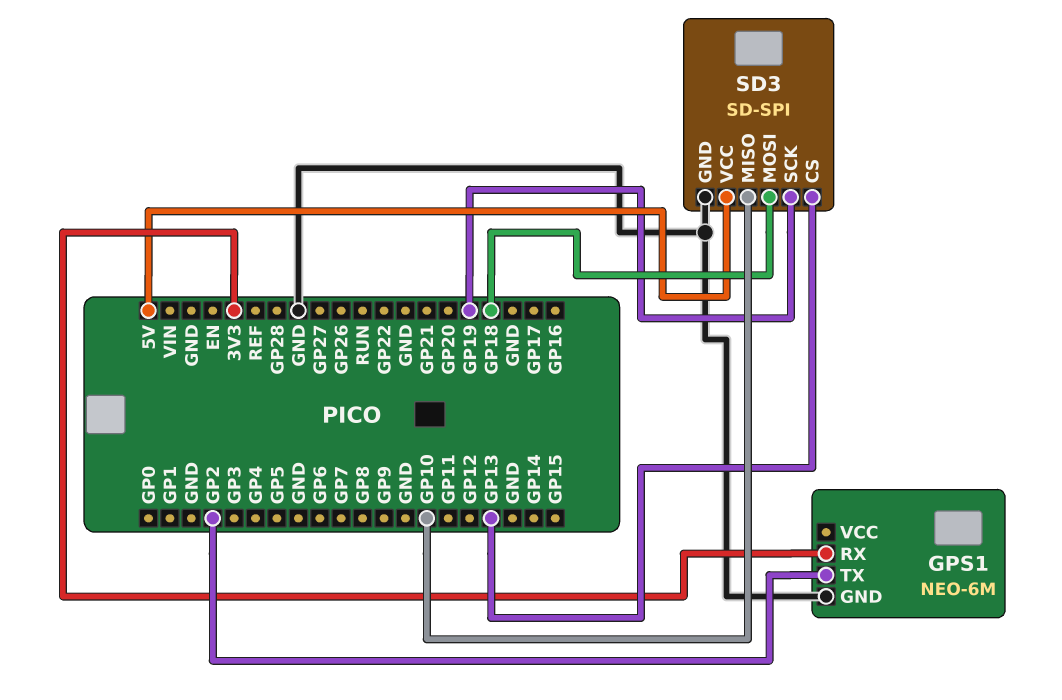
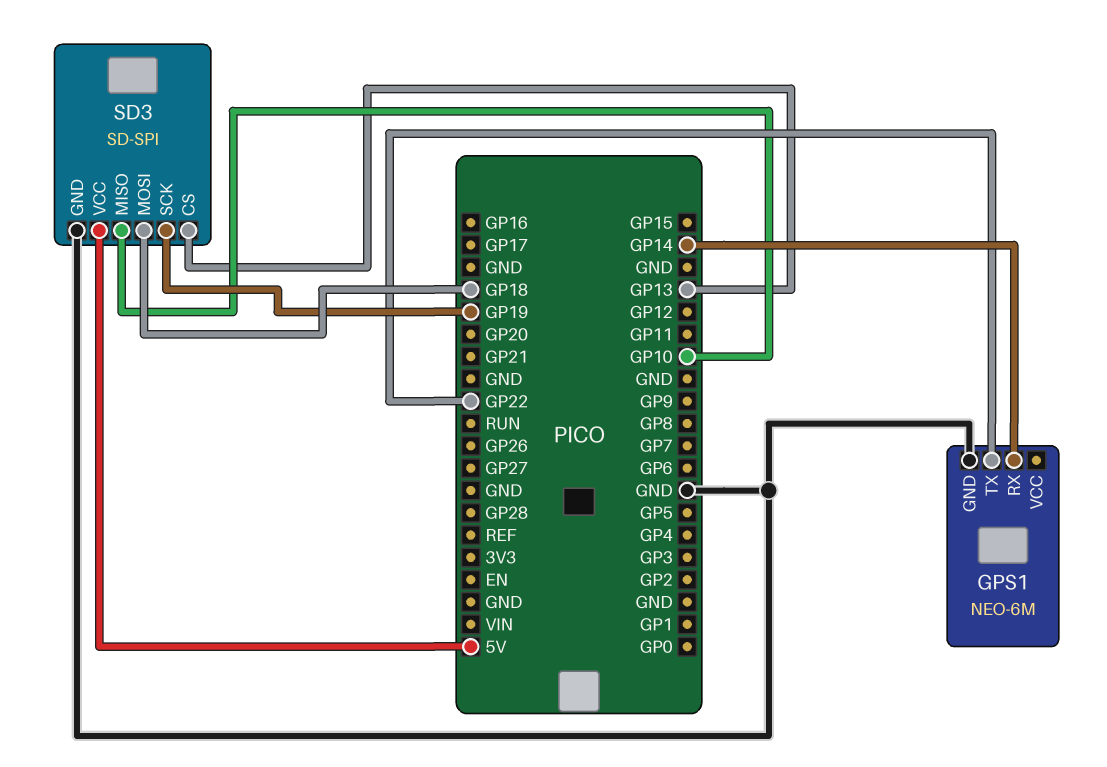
GPS1 pin RX: 3V3 -> GP14
GPS1 pin TX: GP2 -> GP22

